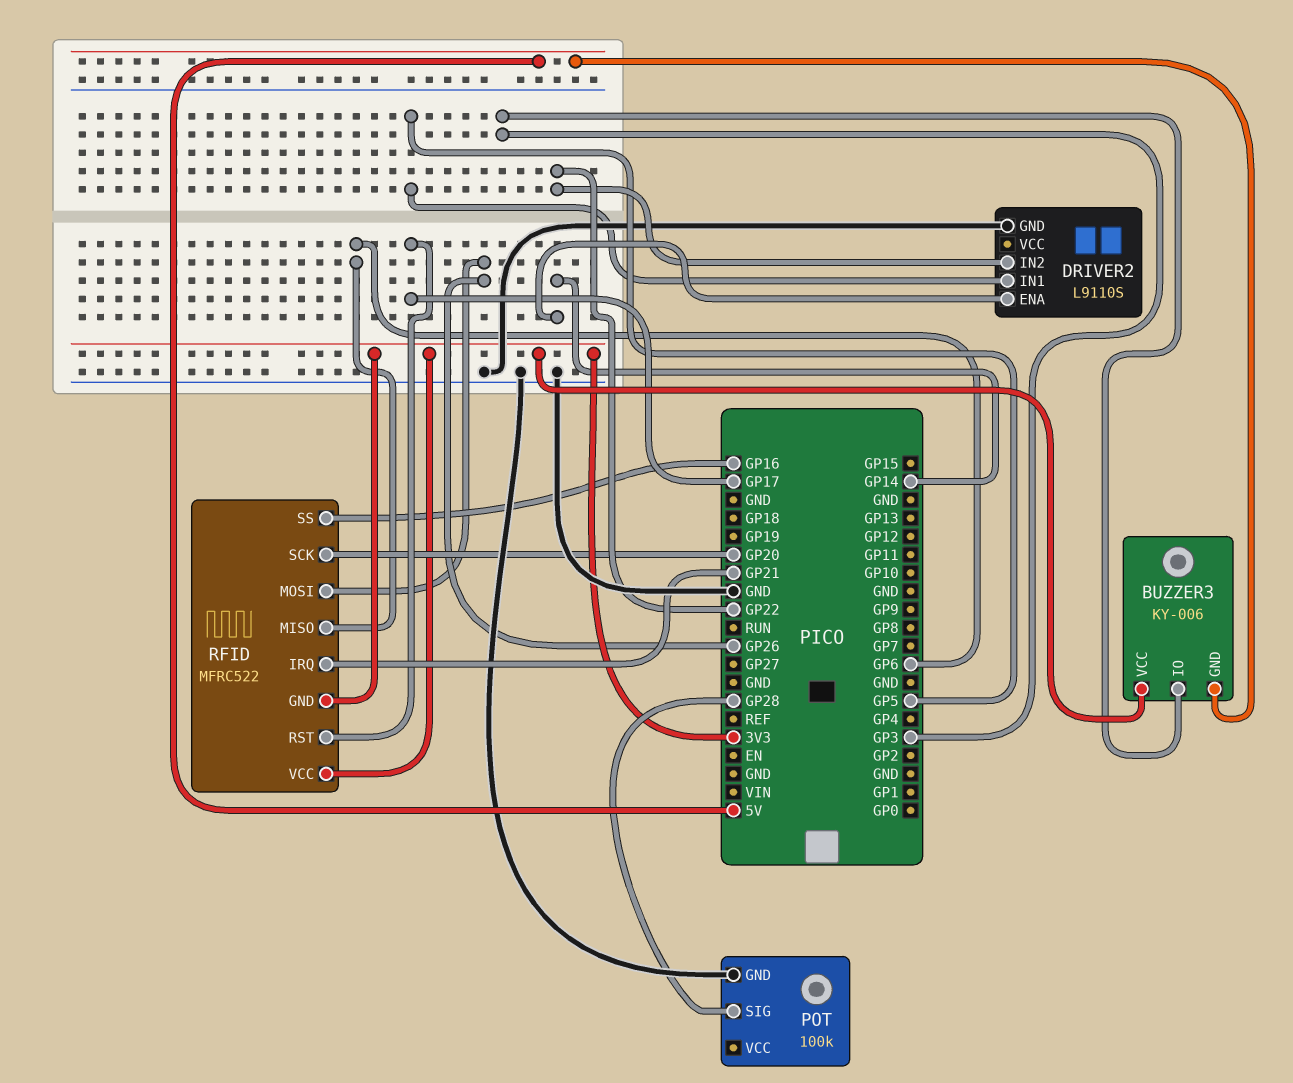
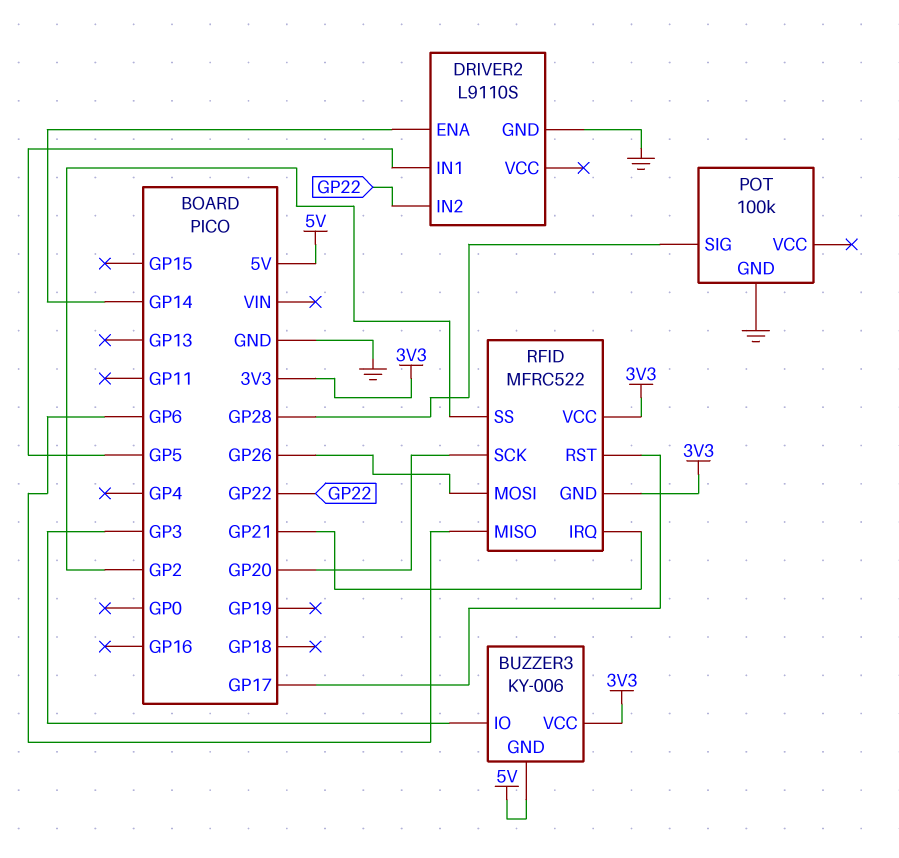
RFID pin SS: GP16 -> GP2

